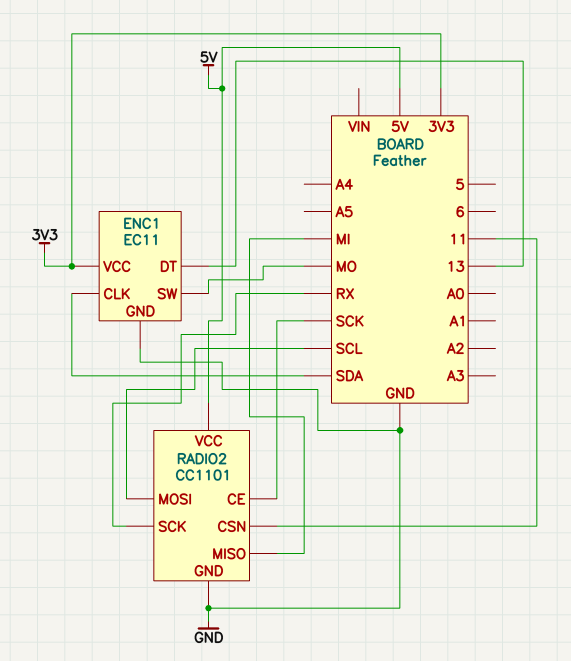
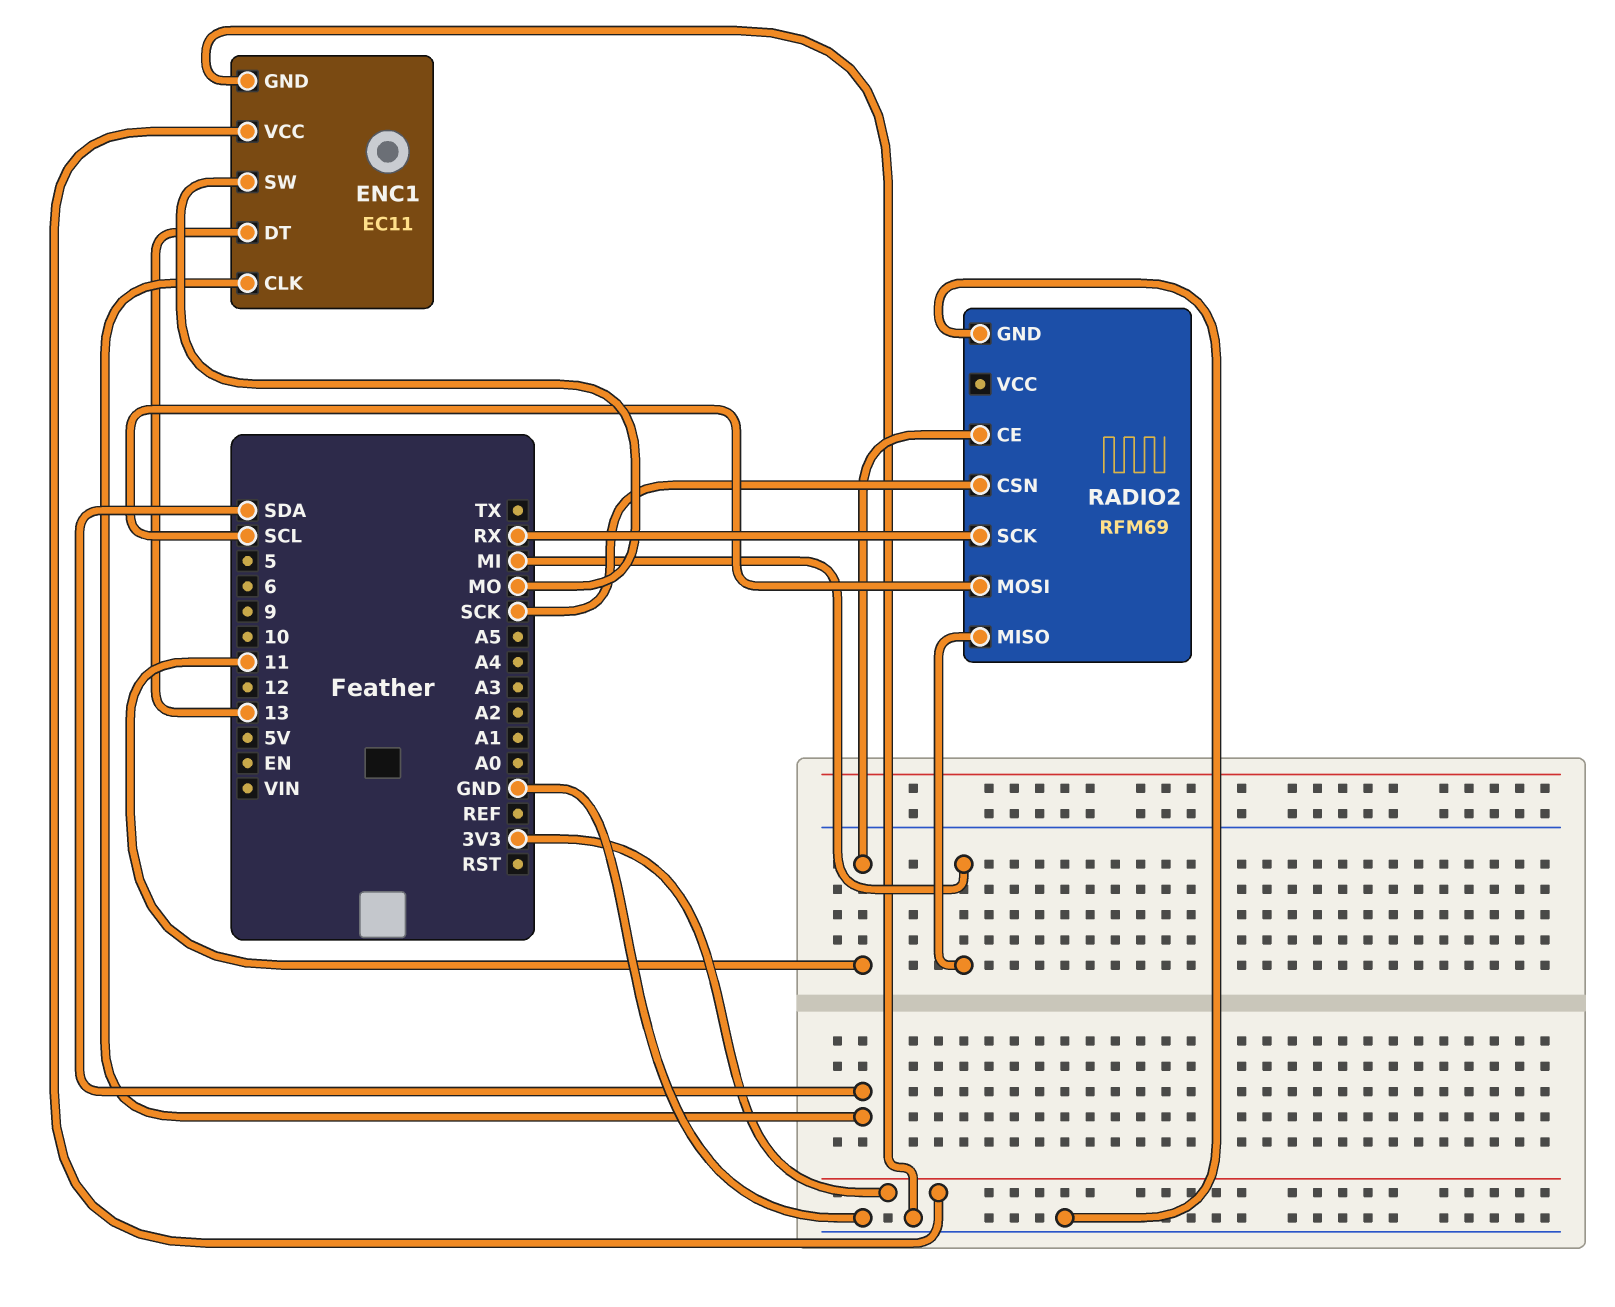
RADIO2: CC1101 -> RFM69
RADIO2 pin CE: SCK -> 11
RADIO2 pin CSN: 11 -> SCK
RADIO2 pin VCC: 5V -> none

